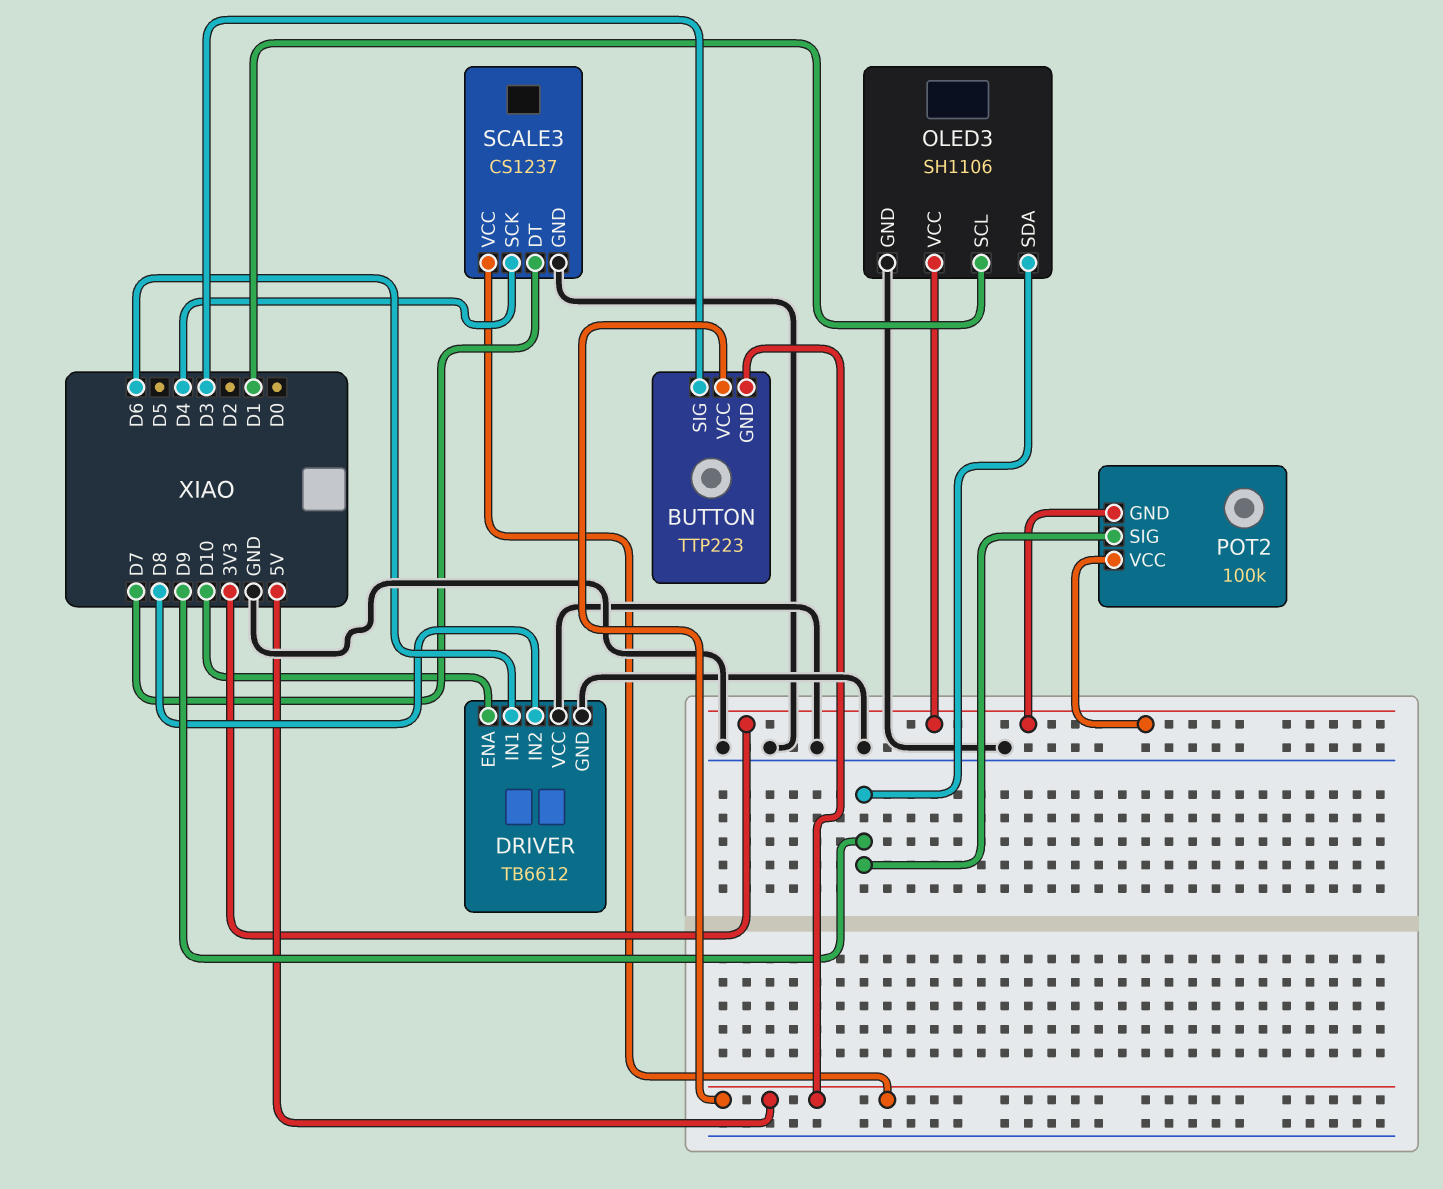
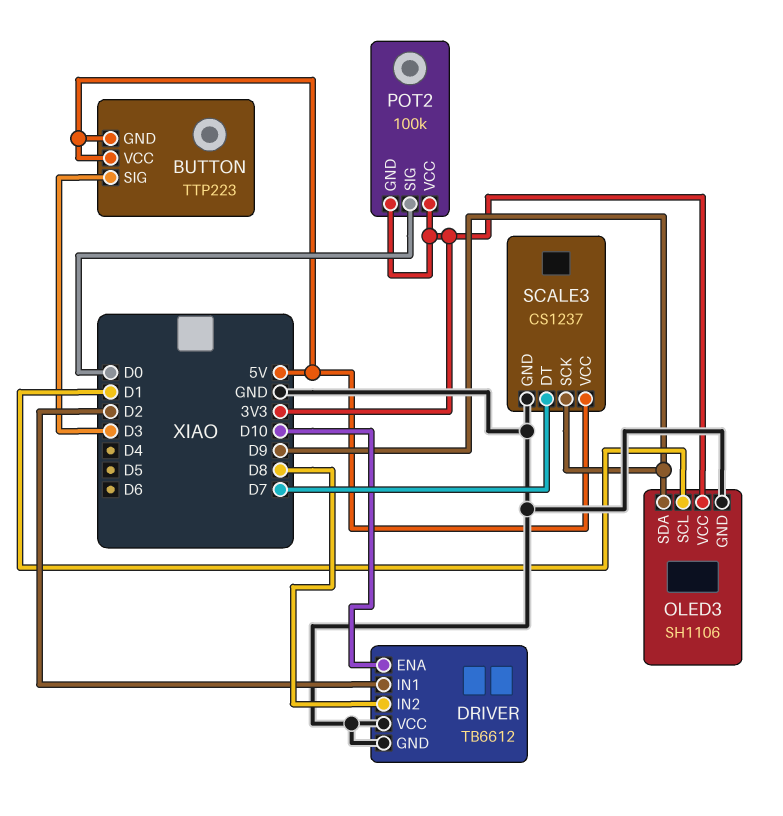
DRIVER pin IN1: D6 -> D2
POT2 pin SIG: D9 -> D0
SCALE3 pin SCK: D4 -> D9

